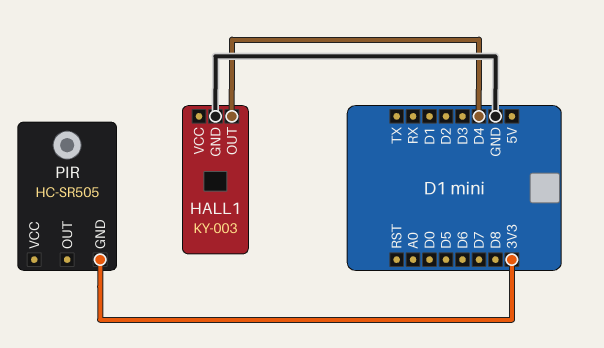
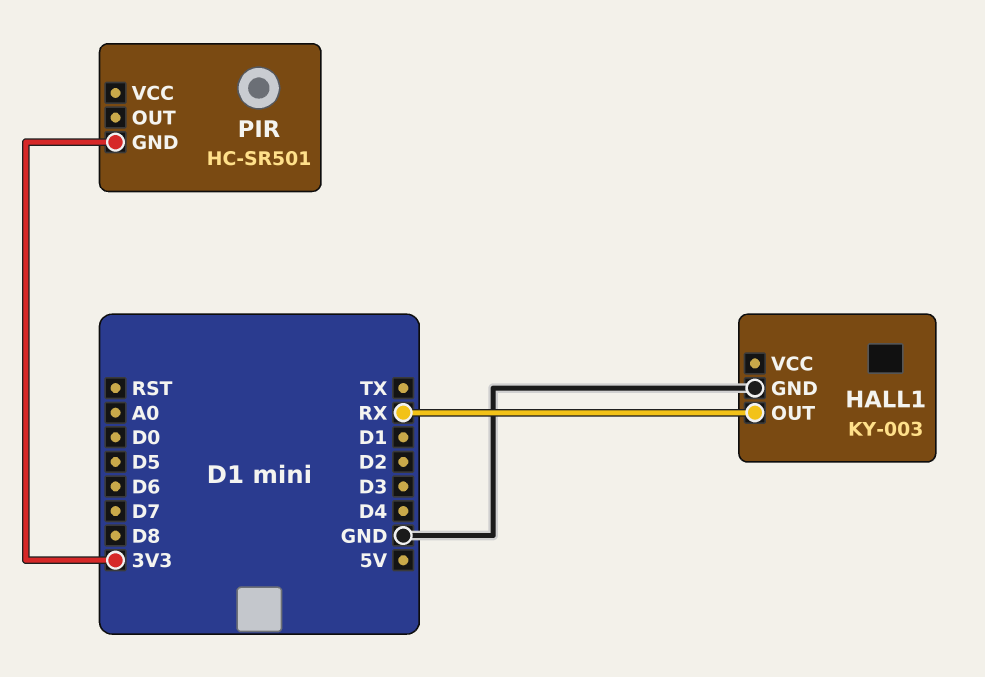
HALL1 pin OUT: D4 -> RX
PIR: HC-SR505 -> HC-SR501

